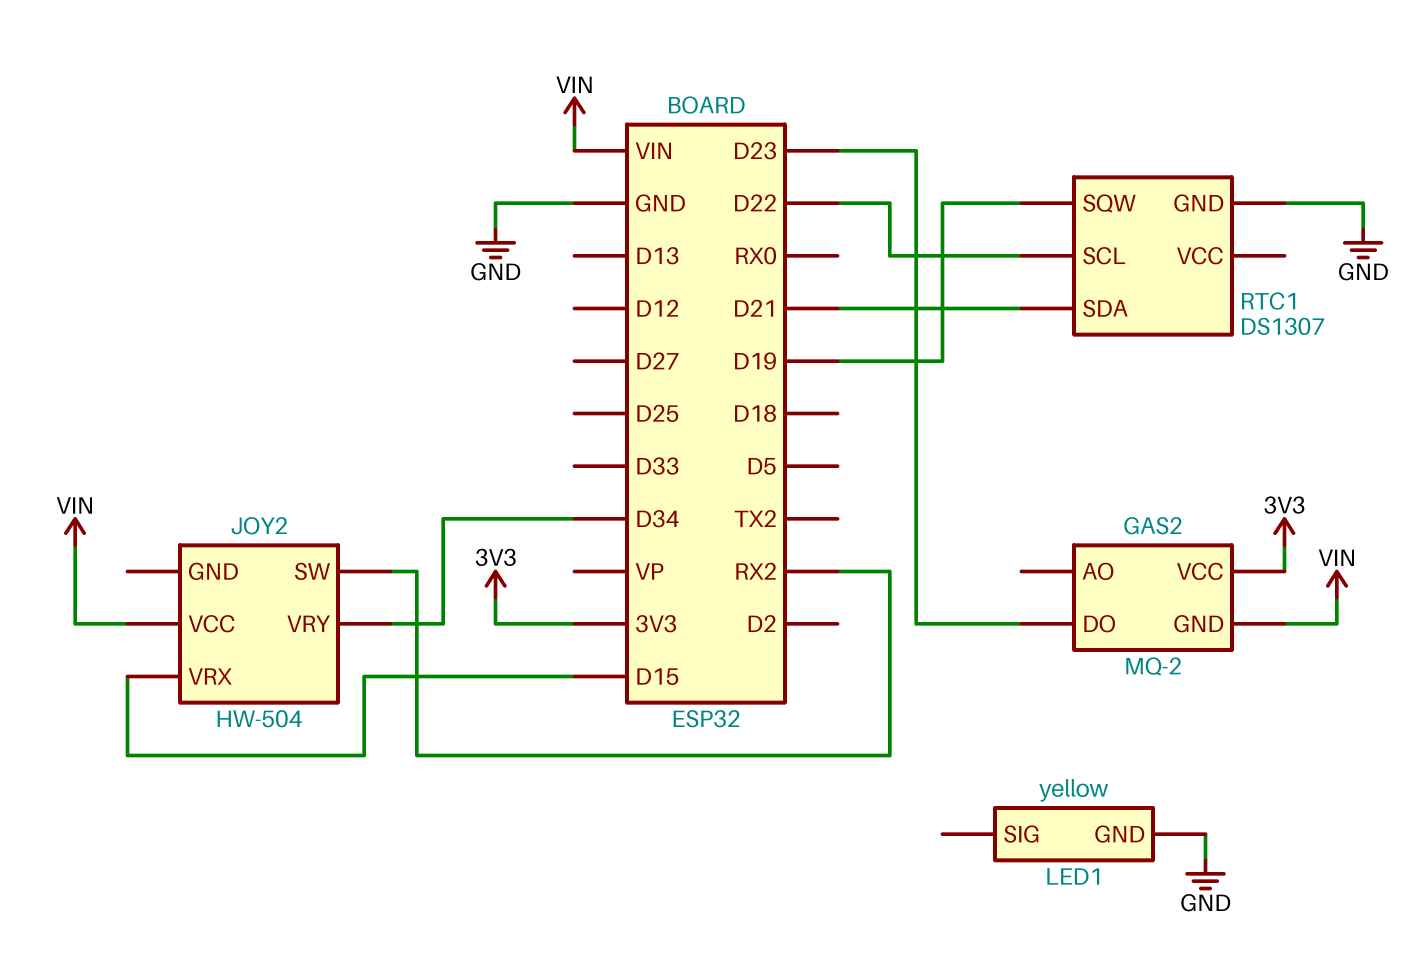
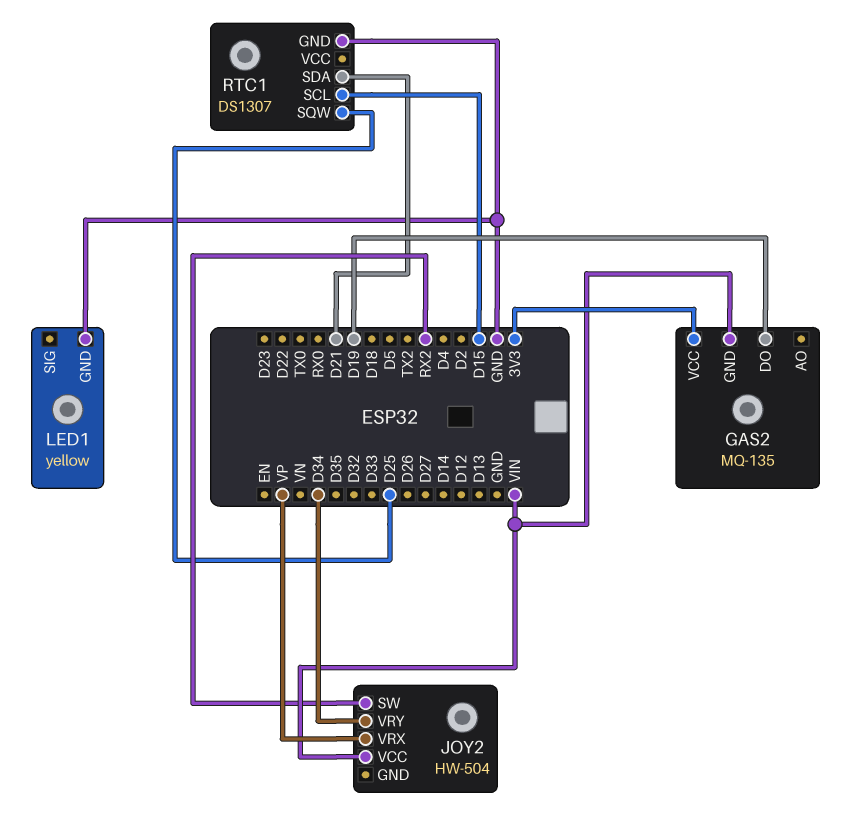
GAS2: MQ-2 -> MQ-135
GAS2 pin DO: D23 -> D19
JOY2 pin VRX: D15 -> VP
RTC1 pin SCL: D22 -> D15
RTC1 pin SQW: D19 -> D25

